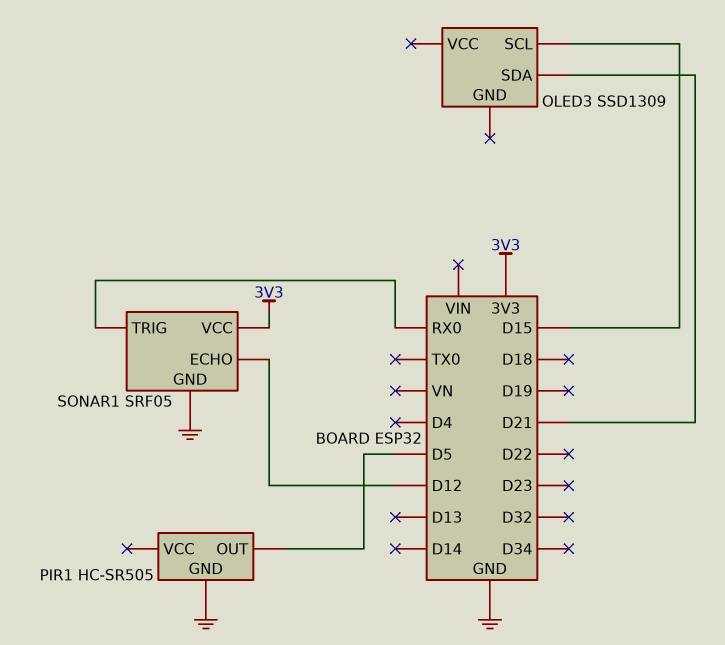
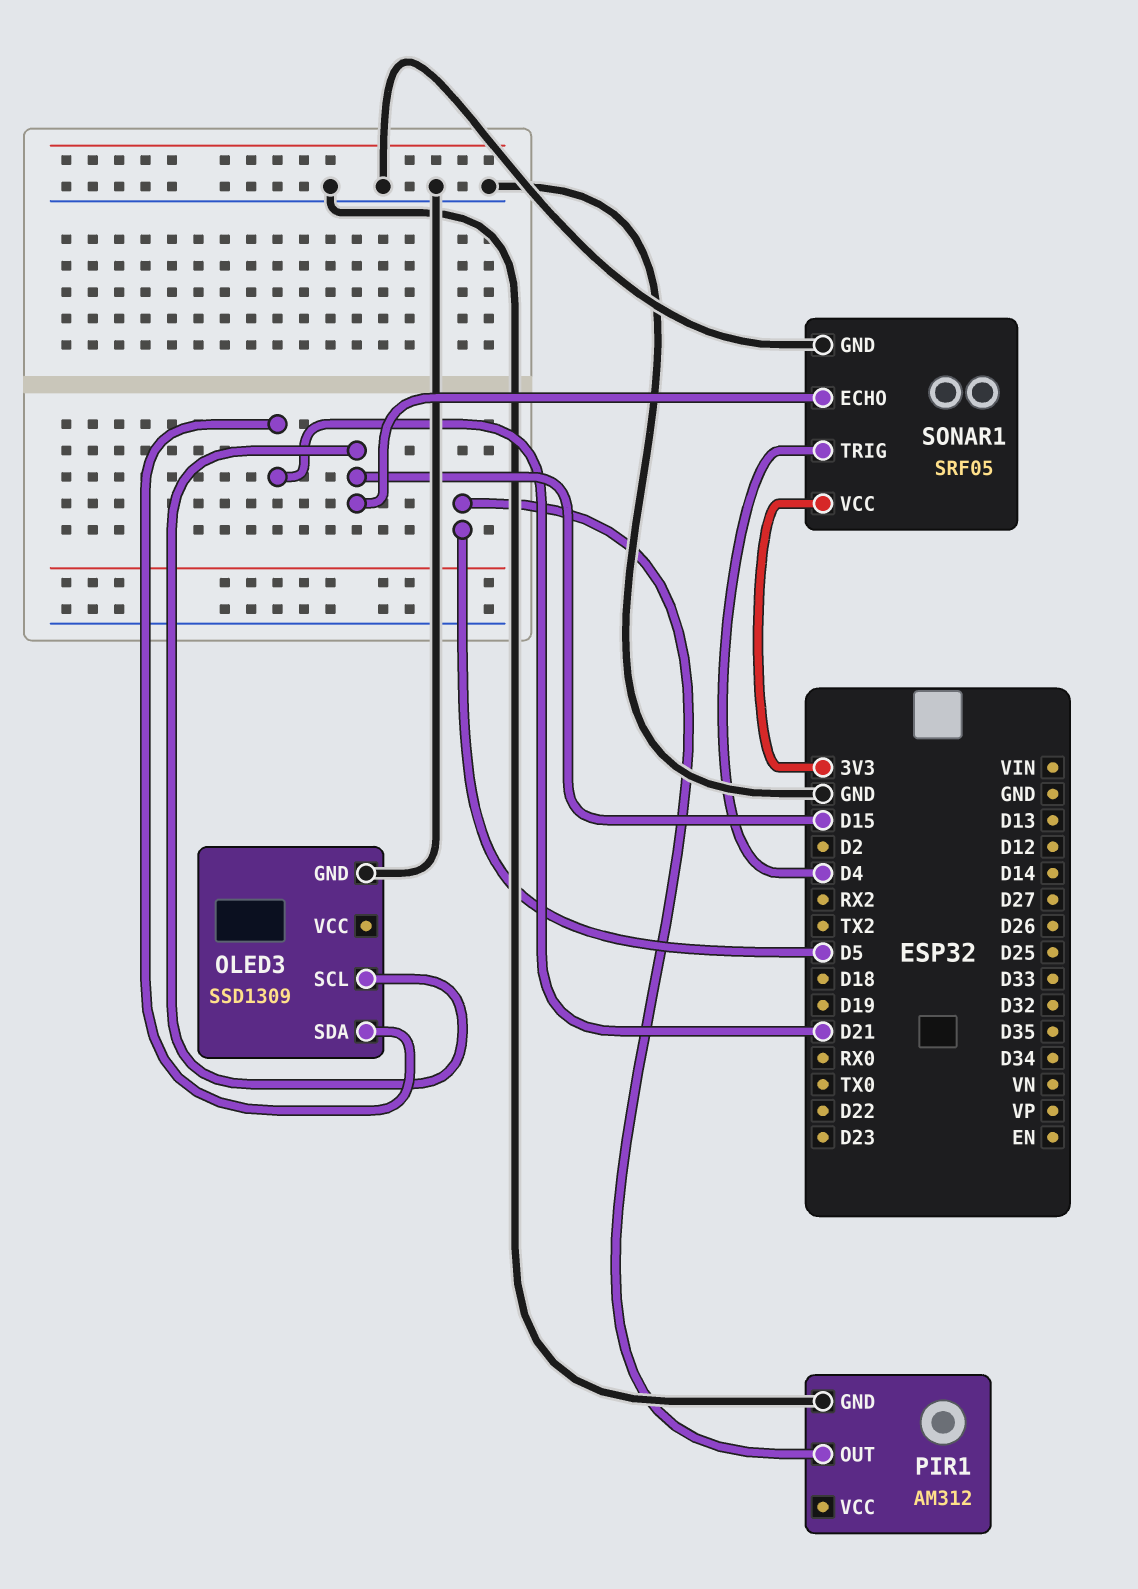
OLED3 pin GND: none -> GND
PIR1: HC-SR505 -> AM312
SONAR1 pin ECHO: D12 -> D15
SONAR1 pin TRIG: RX0 -> D4

